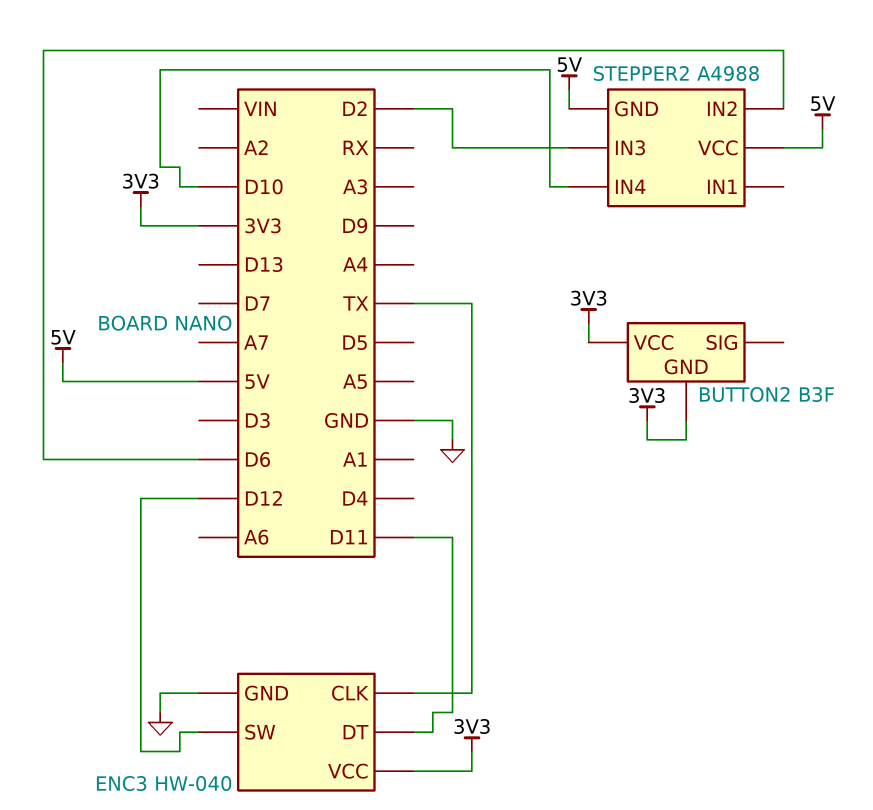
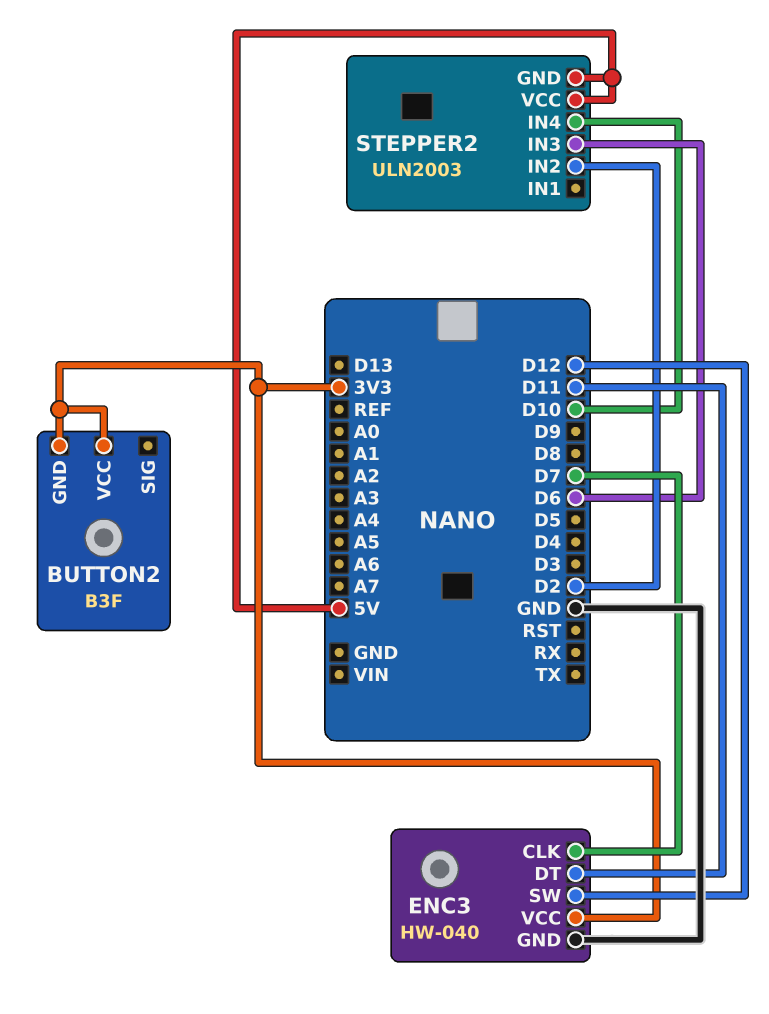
ENC3 pin CLK: TX -> D7
STEPPER2: A4988 -> ULN2003
STEPPER2 pin IN2: D6 -> D2
STEPPER2 pin IN3: D2 -> D6

